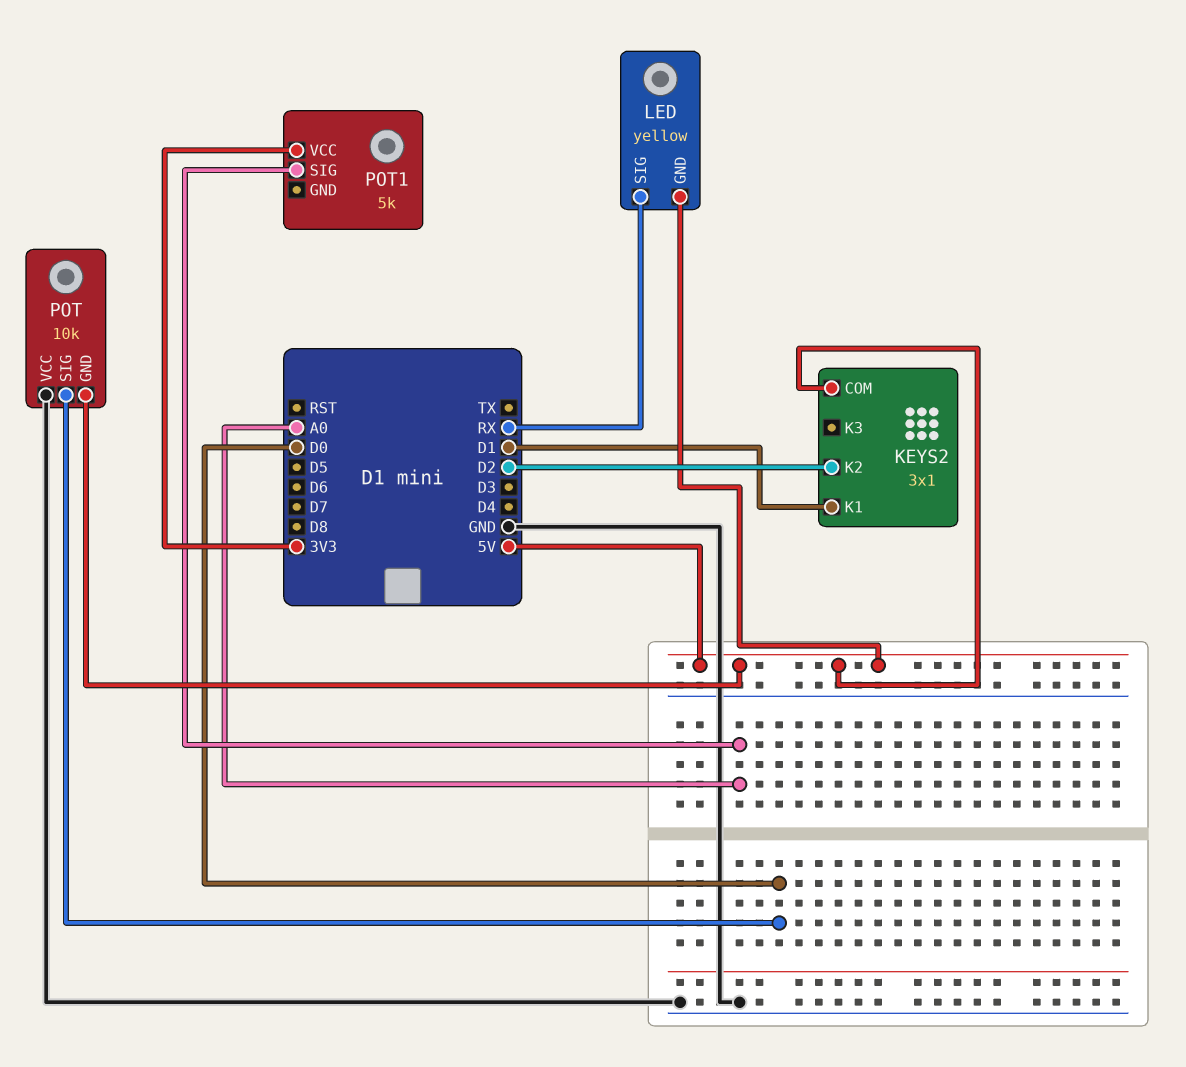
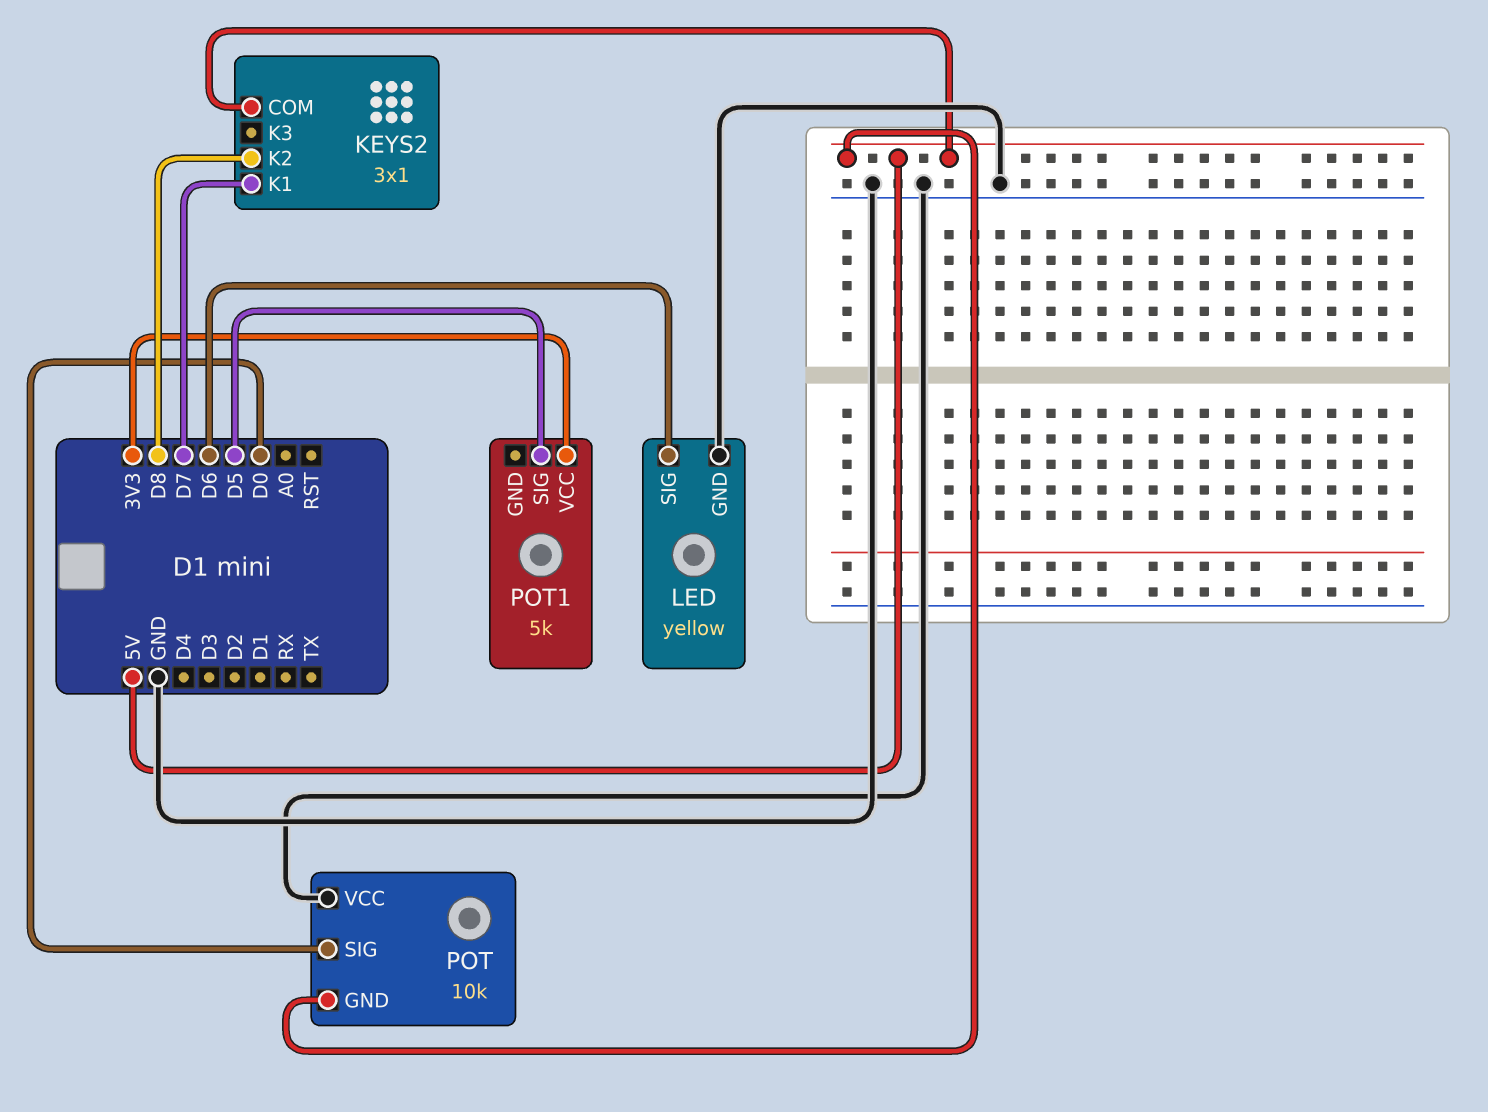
KEYS2 pin K1: D1 -> D7
KEYS2 pin K2: D2 -> D8
LED pin GND: 5V -> GND
LED pin SIG: RX -> D6
POT1 pin SIG: A0 -> D5

